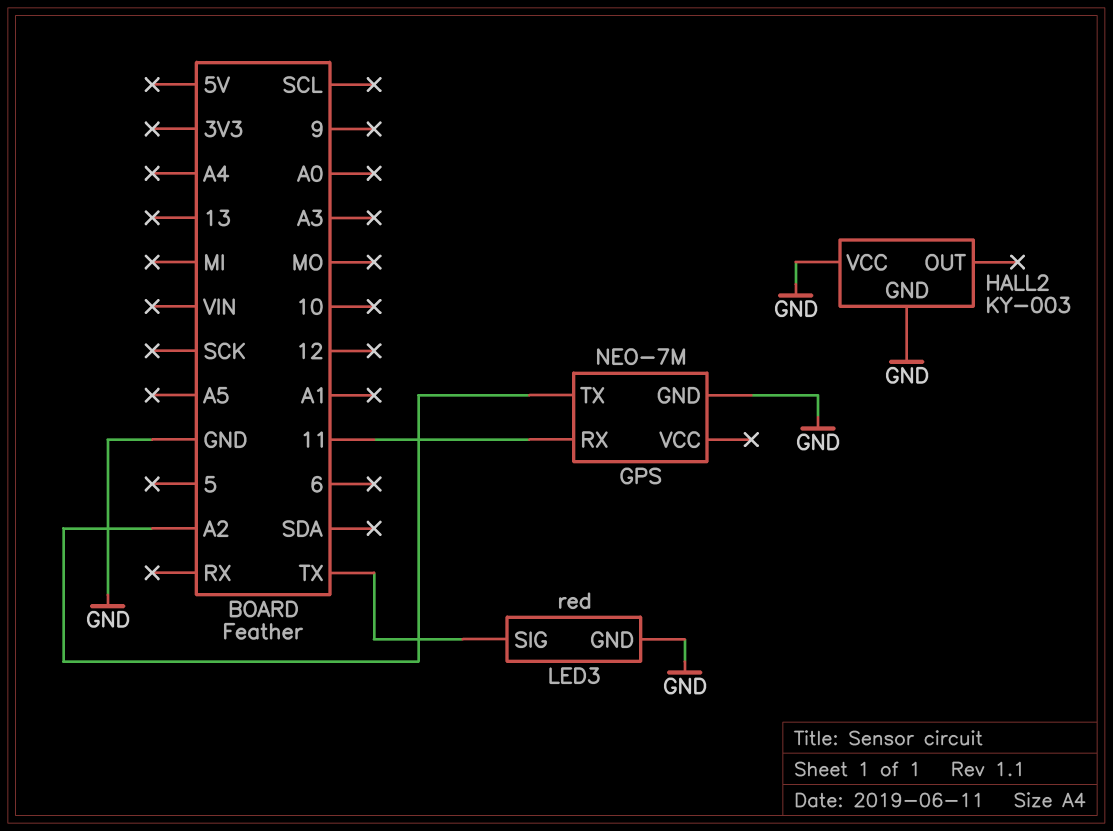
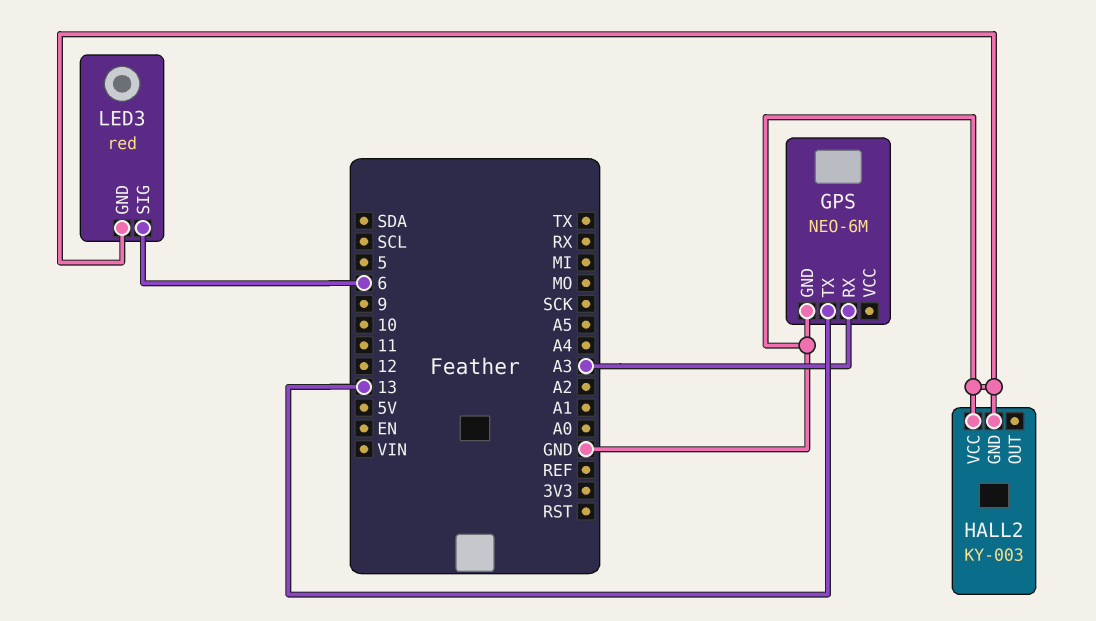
GPS: NEO-7M -> NEO-6M
GPS pin RX: 11 -> A3
GPS pin TX: A2 -> 13
LED3 pin SIG: TX -> 6

